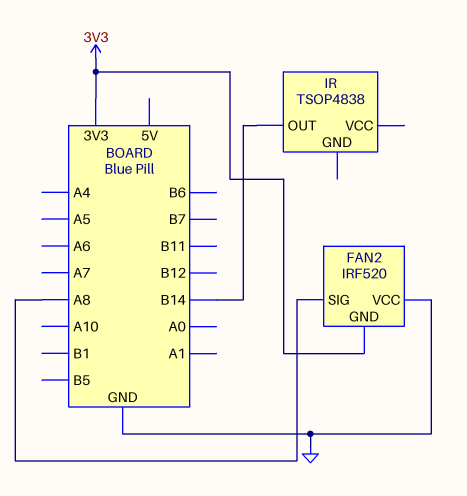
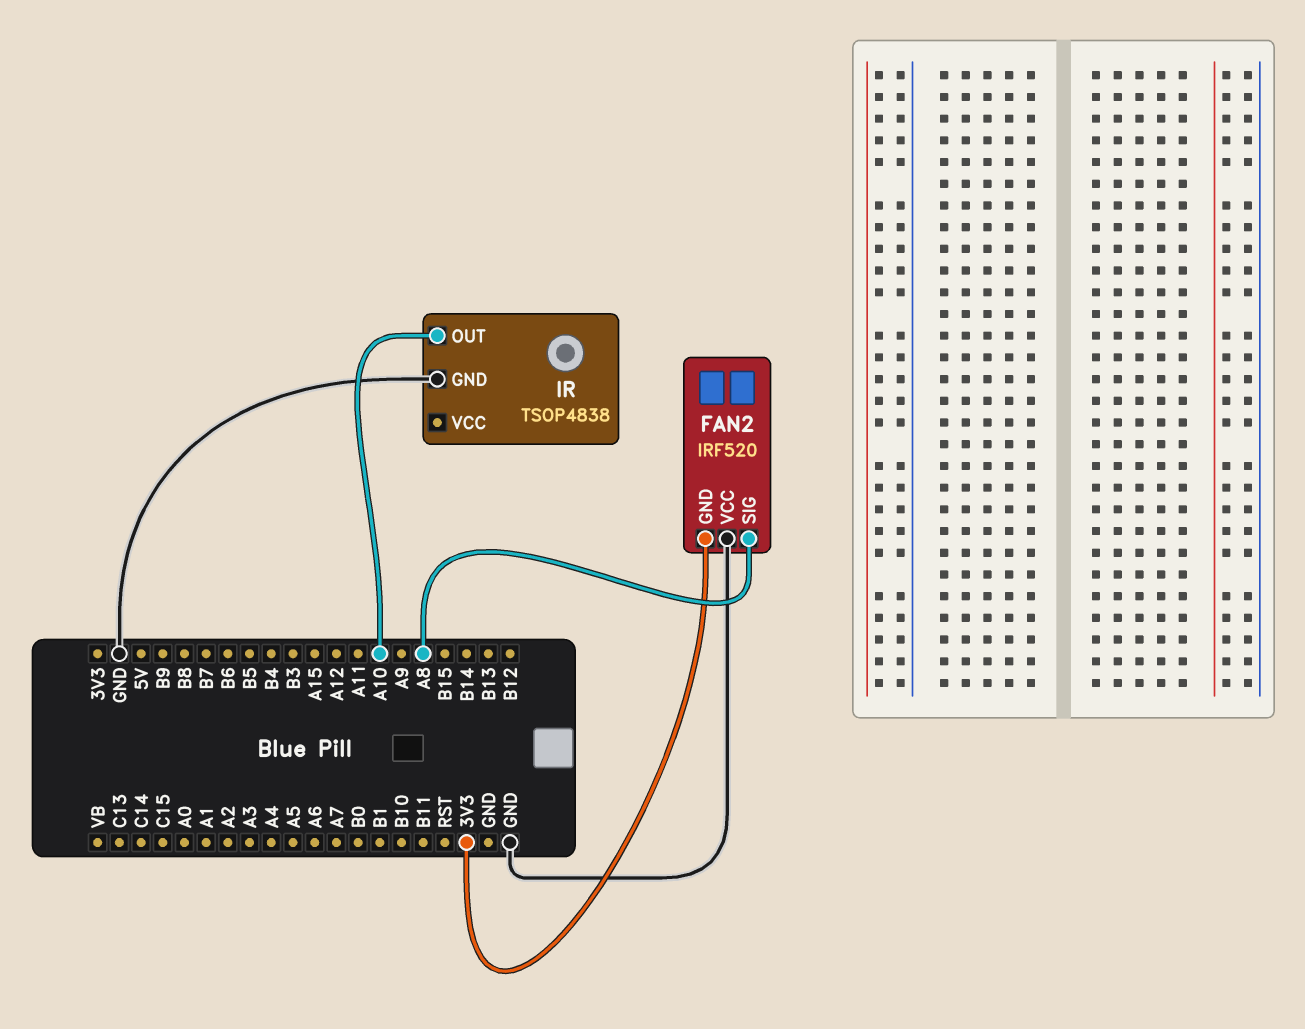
IR pin GND: none -> GND
IR pin OUT: B14 -> A10

